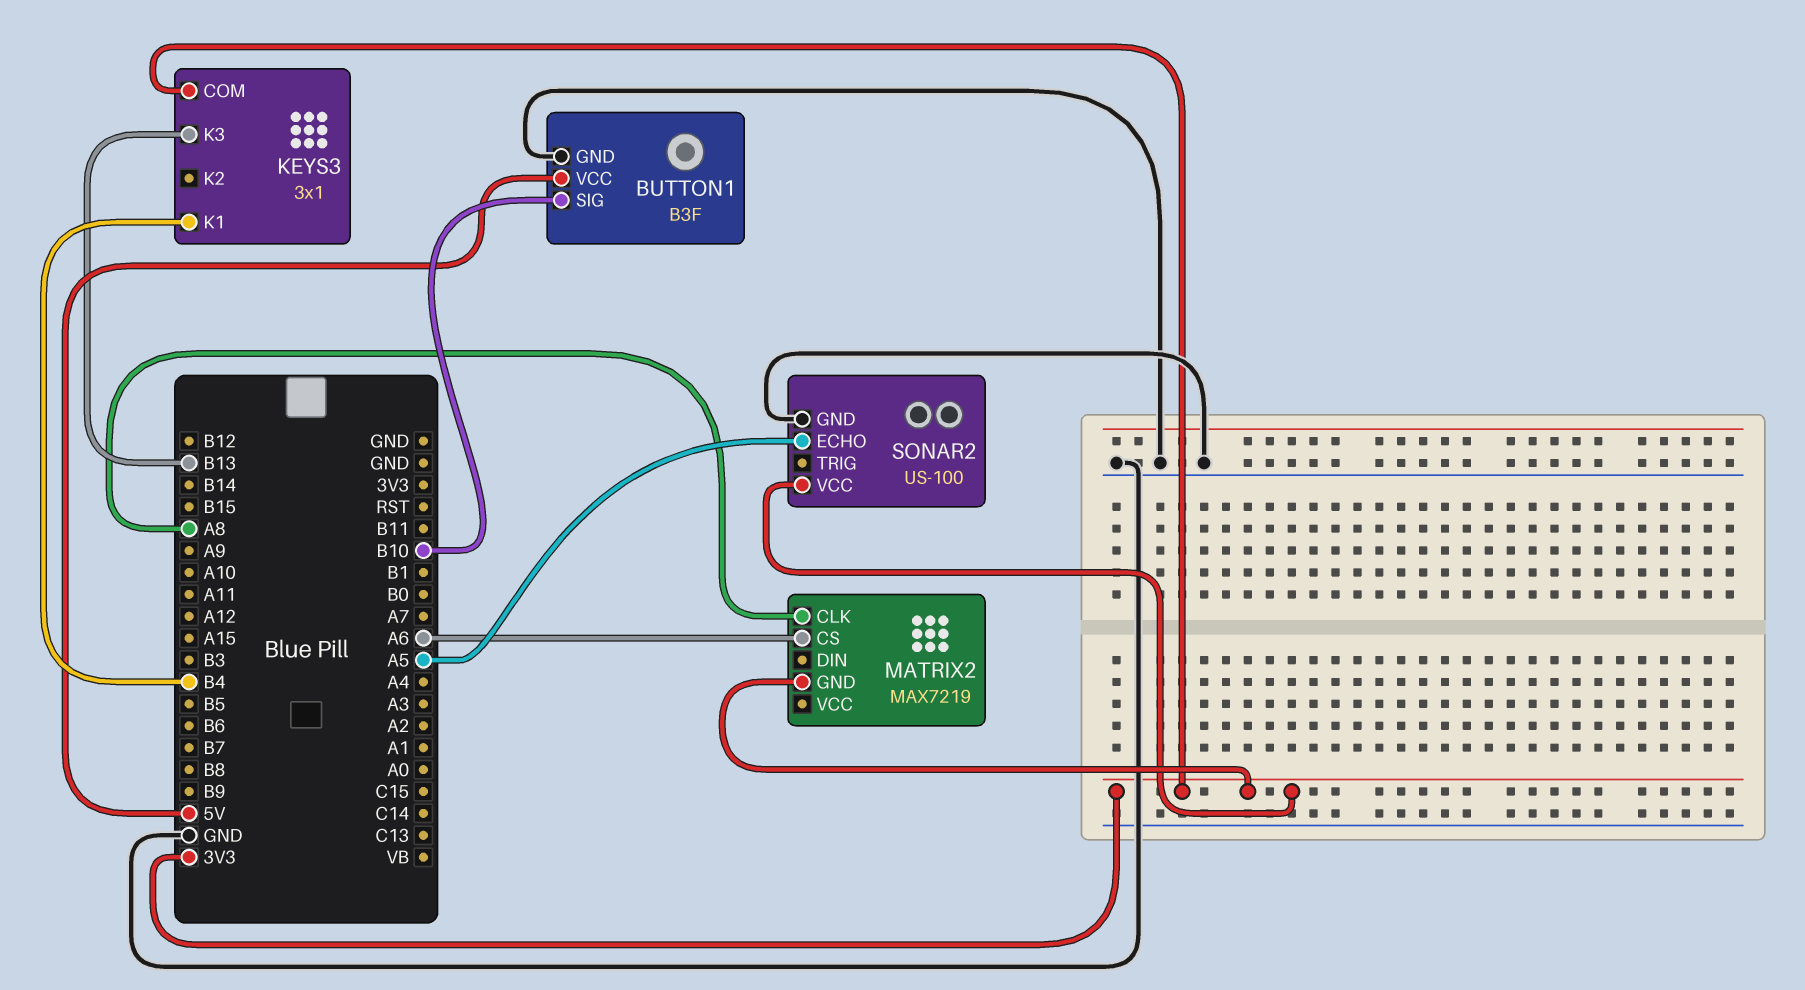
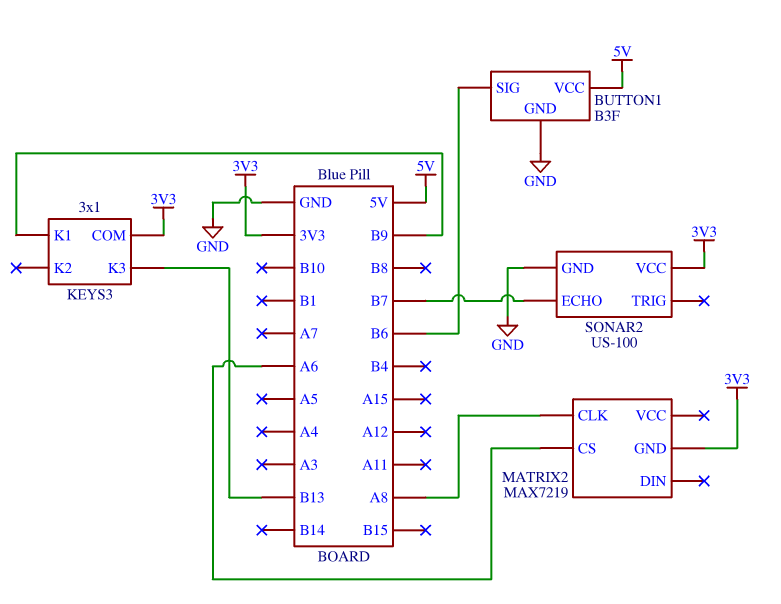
BUTTON1 pin SIG: B10 -> B6
KEYS3 pin K1: B4 -> B9
SONAR2 pin ECHO: A5 -> B7

